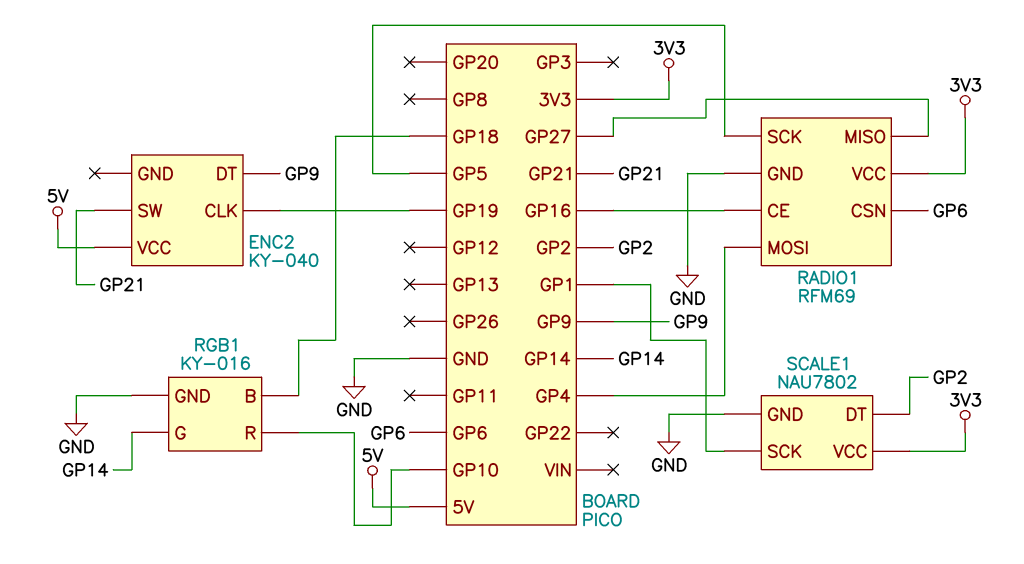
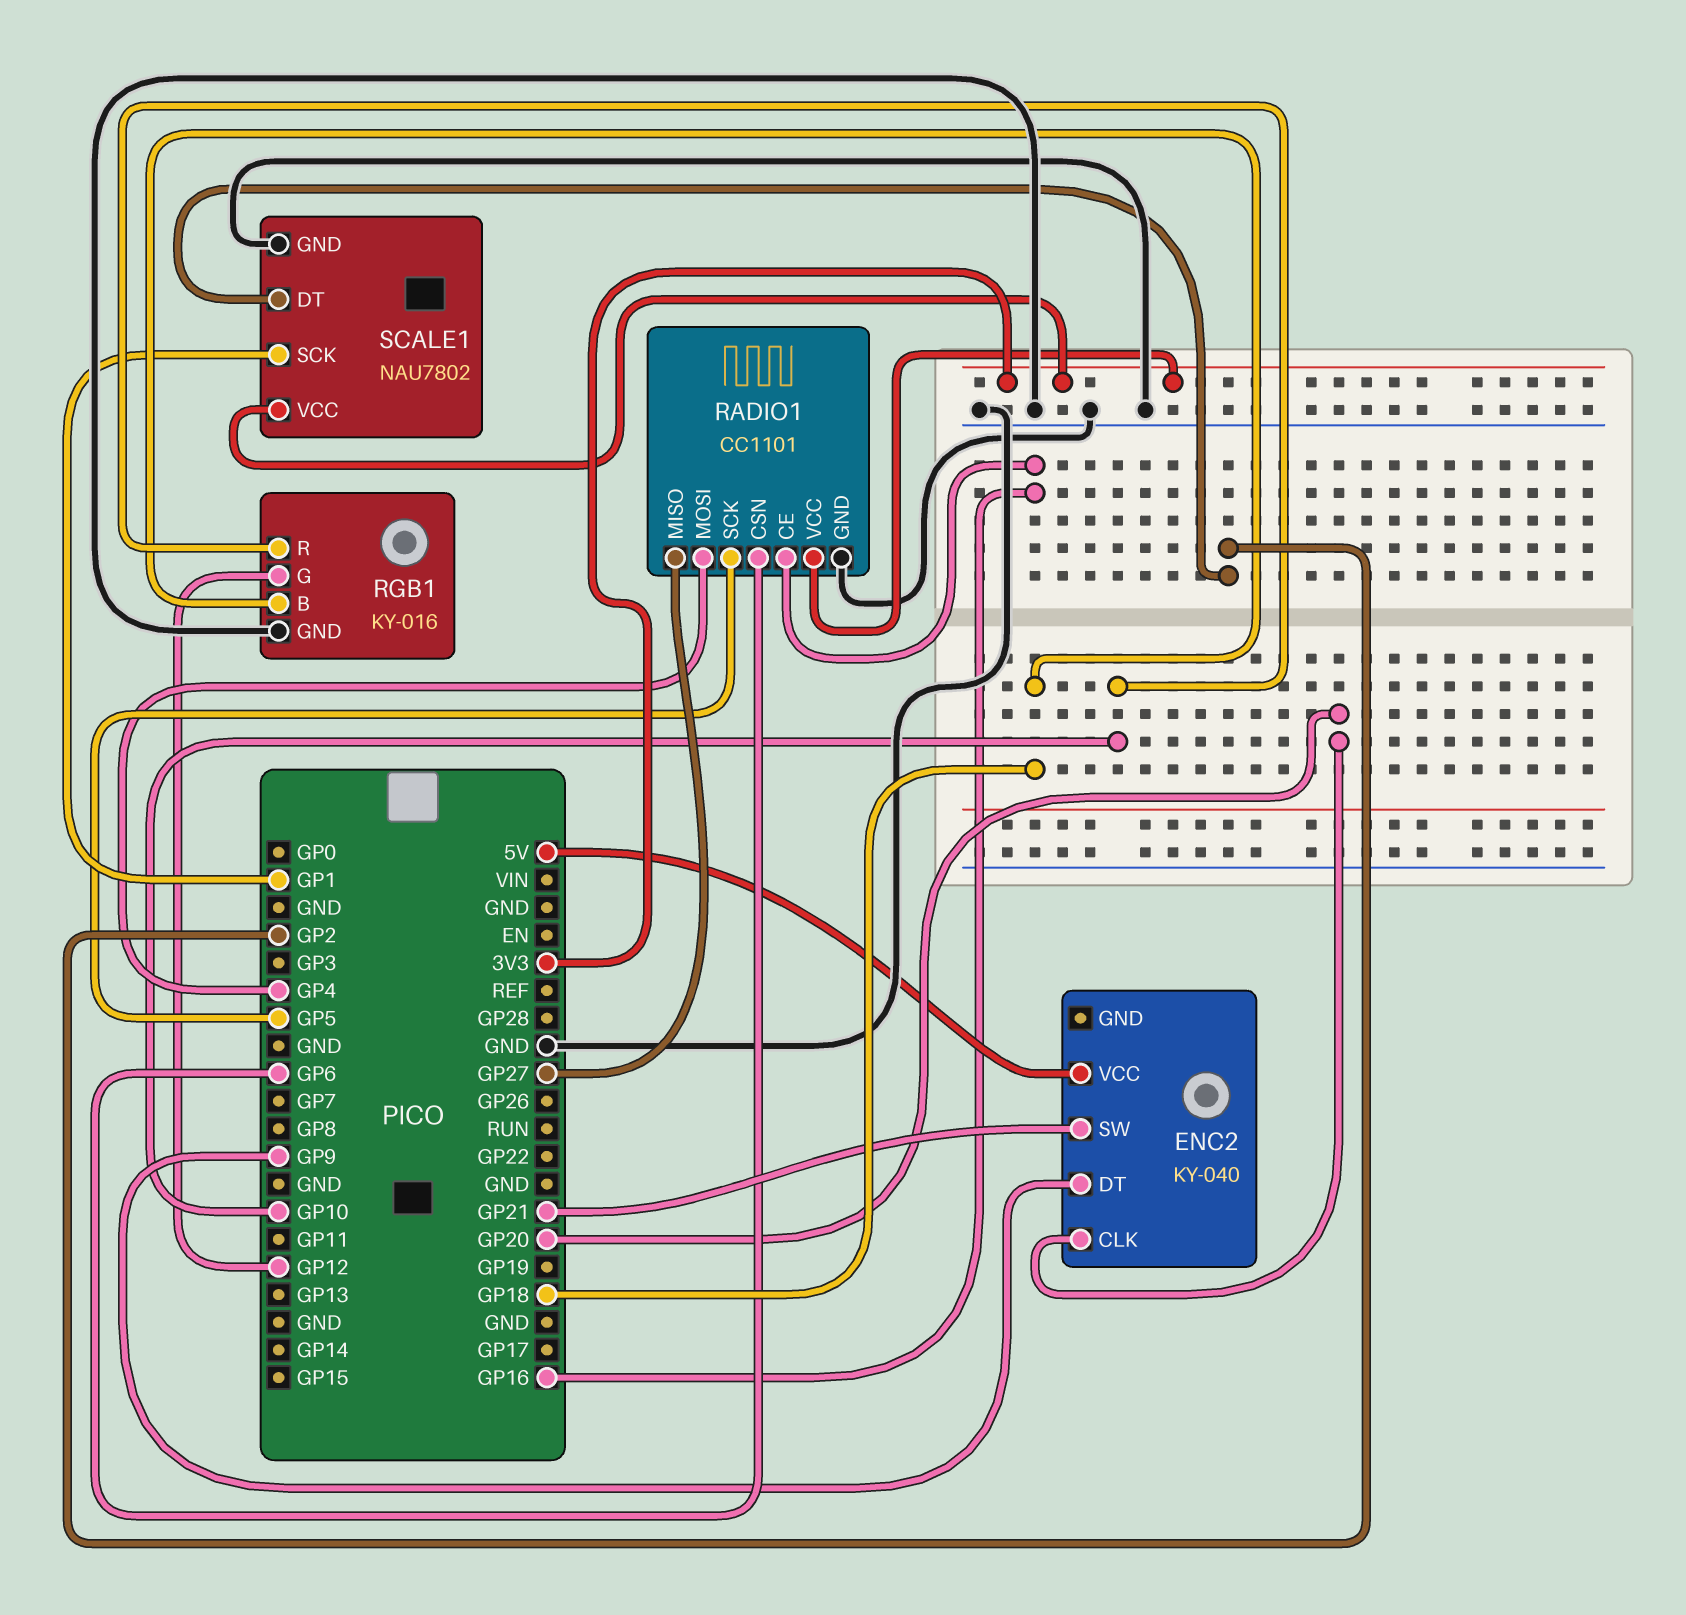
ENC2 pin CLK: GP19 -> GP20
RADIO1: RFM69 -> CC1101
RGB1 pin G: GP14 -> GP12

